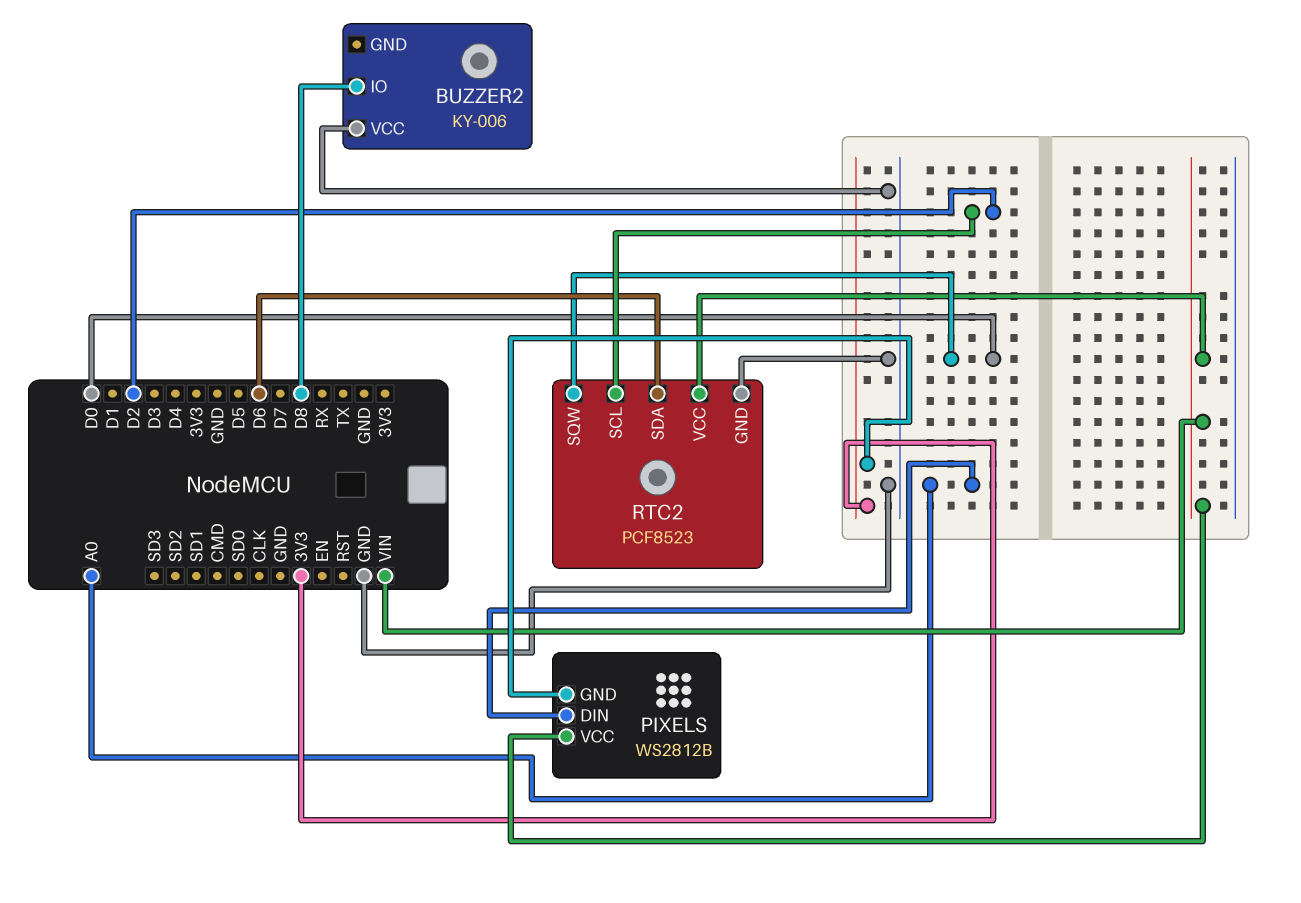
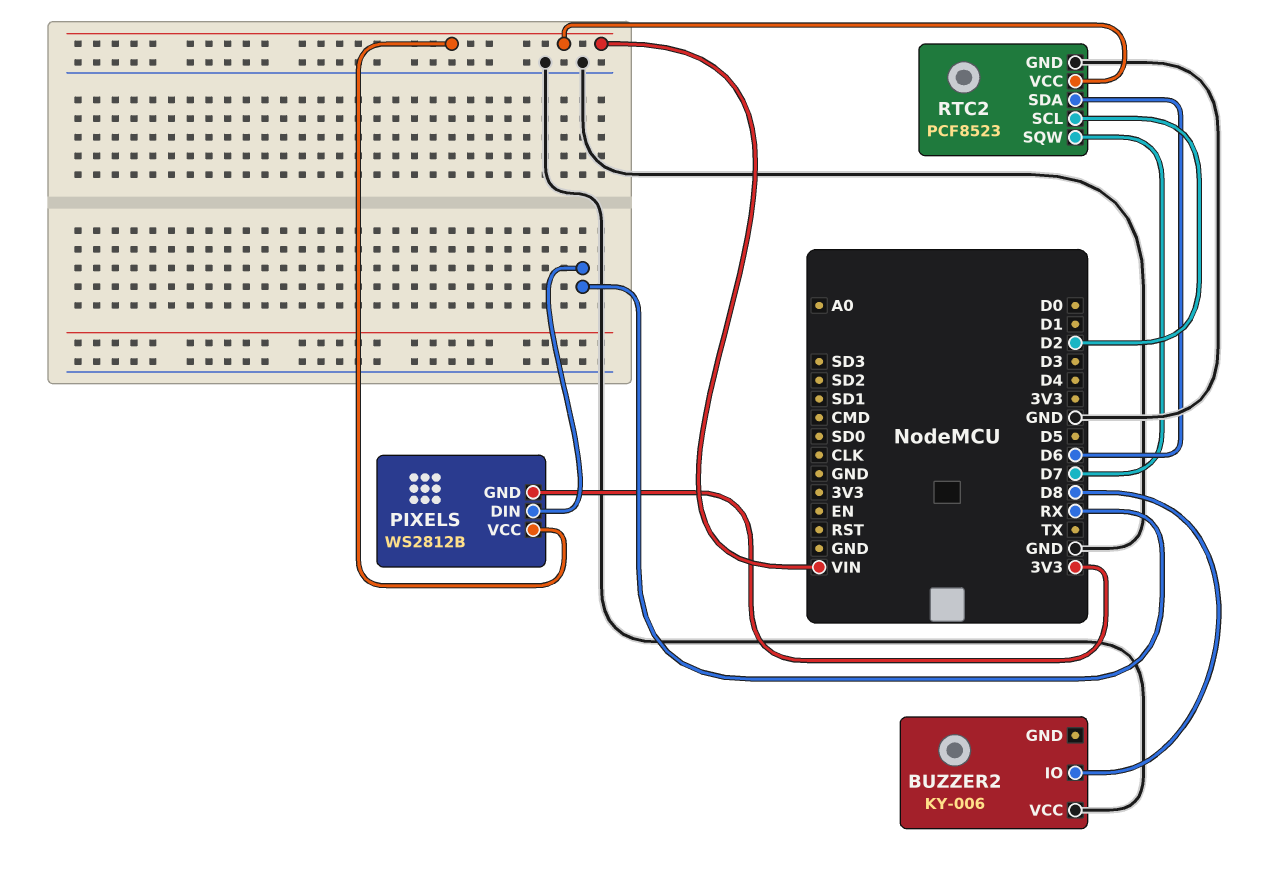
PIXELS pin DIN: A0 -> RX
RTC2 pin SQW: D0 -> D7

